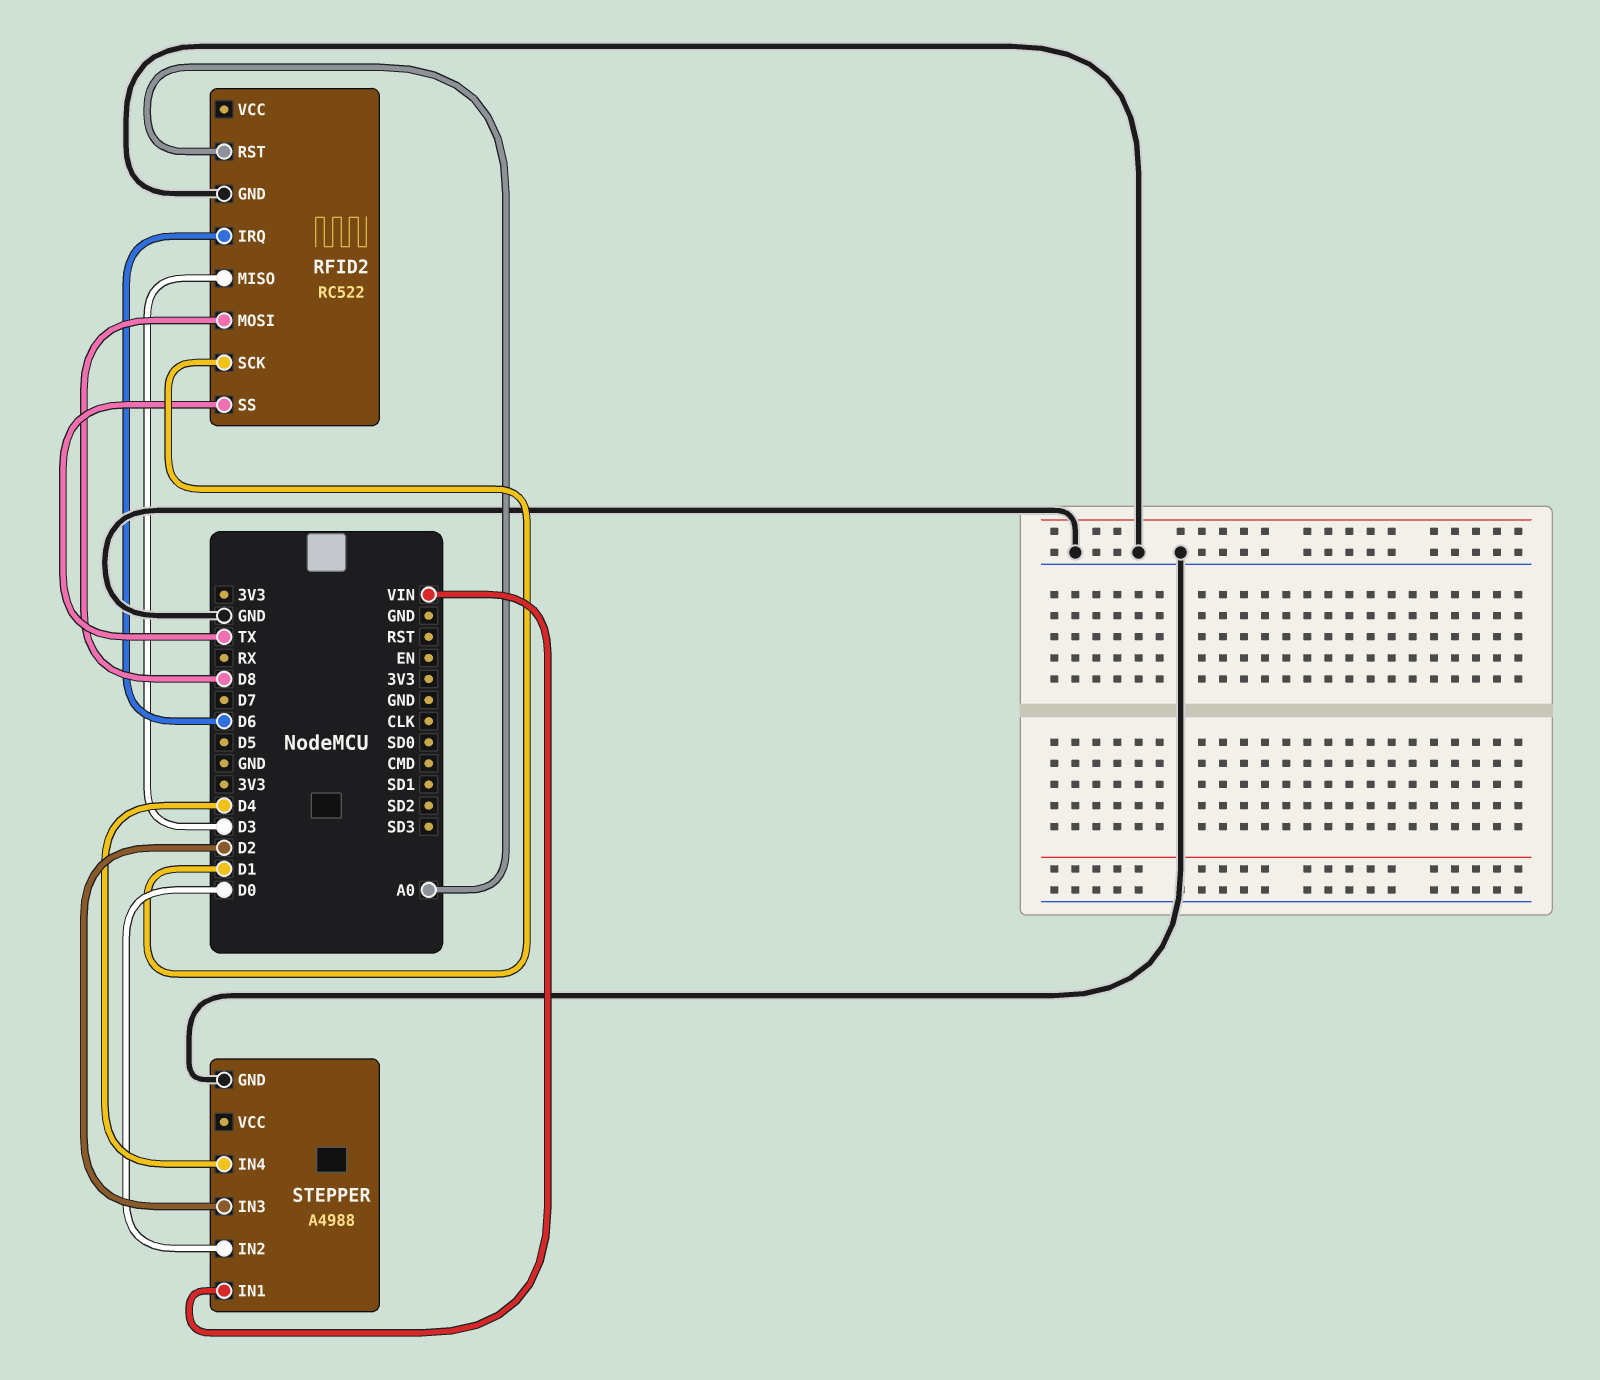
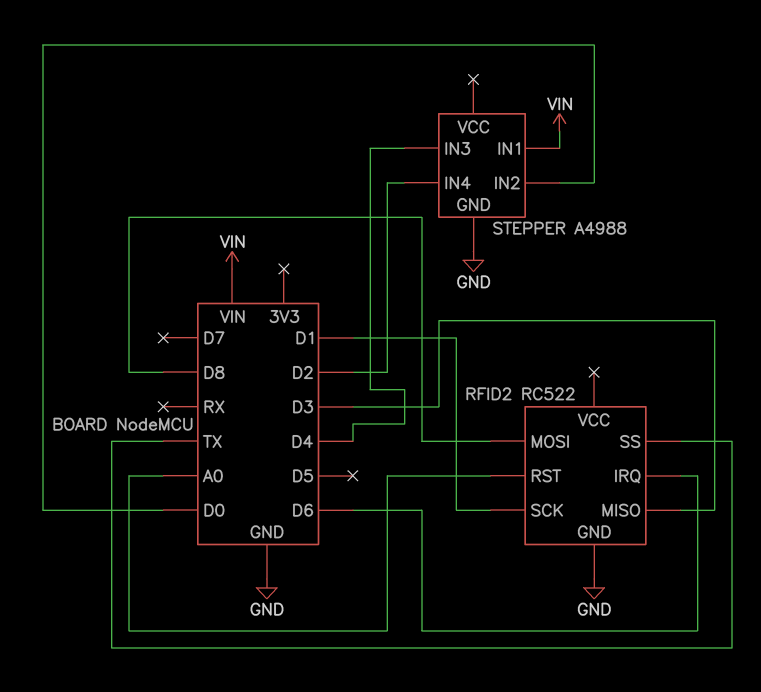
STEPPER pin IN3: D2 -> D4
STEPPER pin IN4: D4 -> D2

